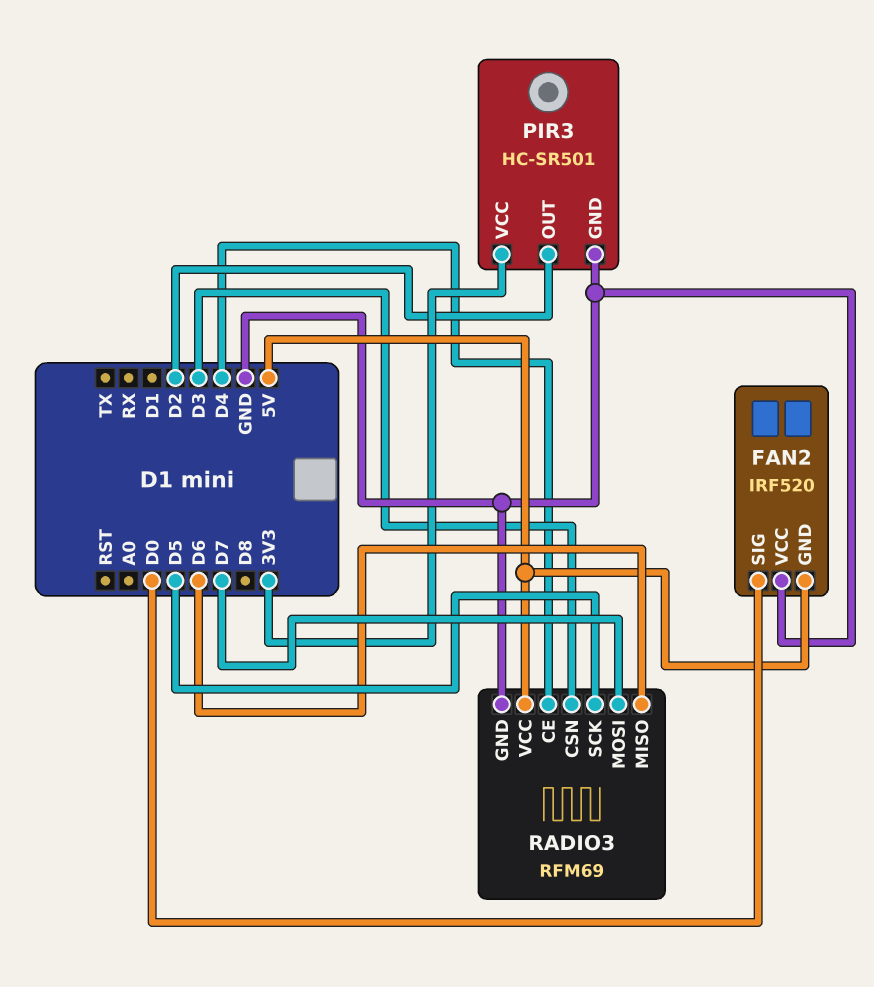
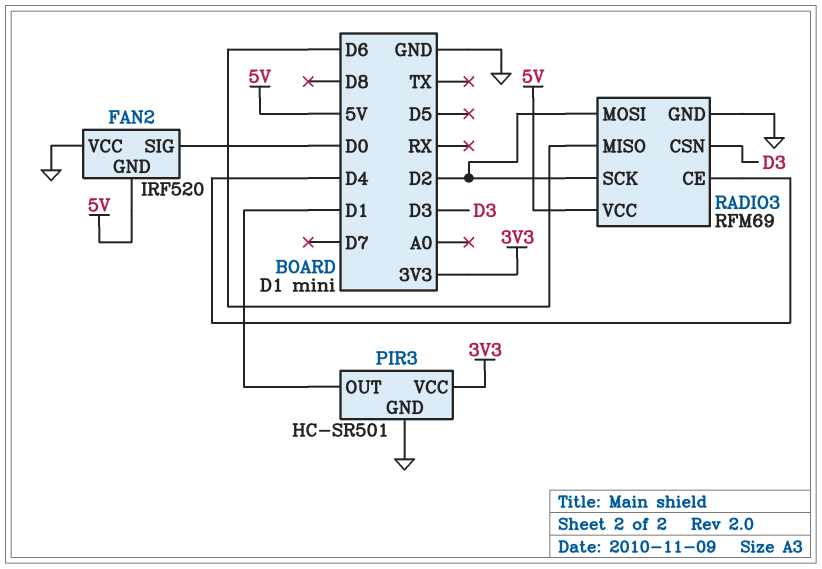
PIR3 pin OUT: D2 -> D1
RADIO3 pin MOSI: D7 -> D2
RADIO3 pin SCK: D5 -> D2

